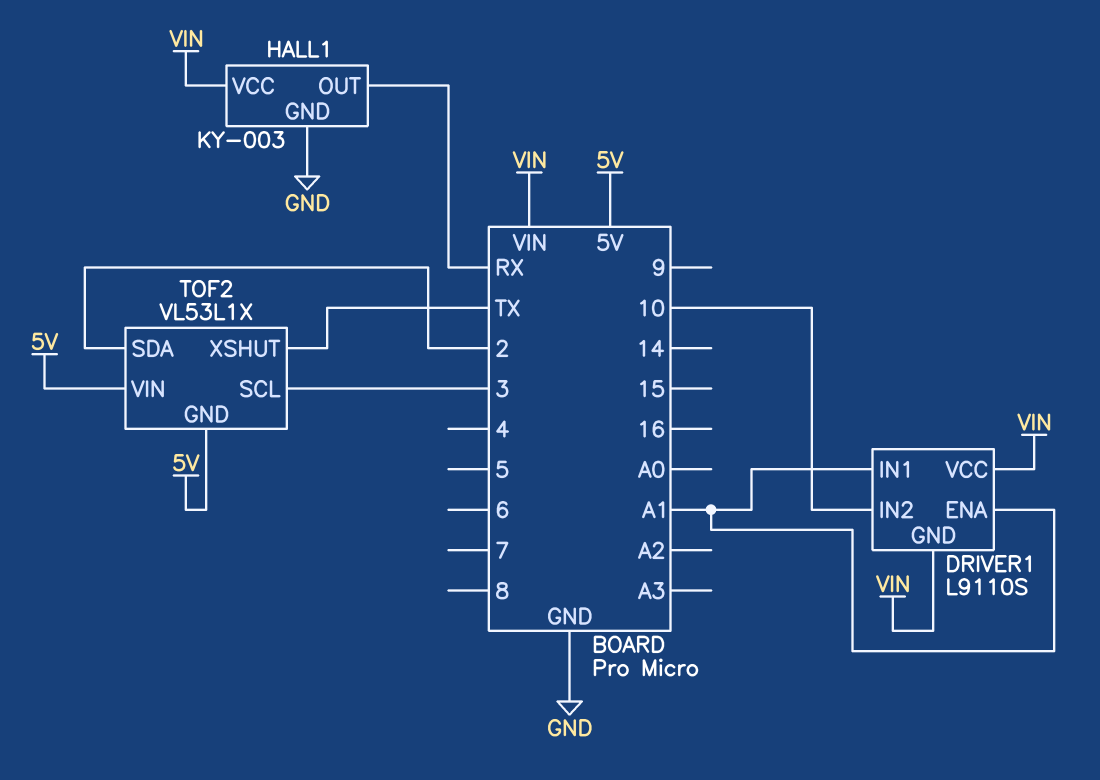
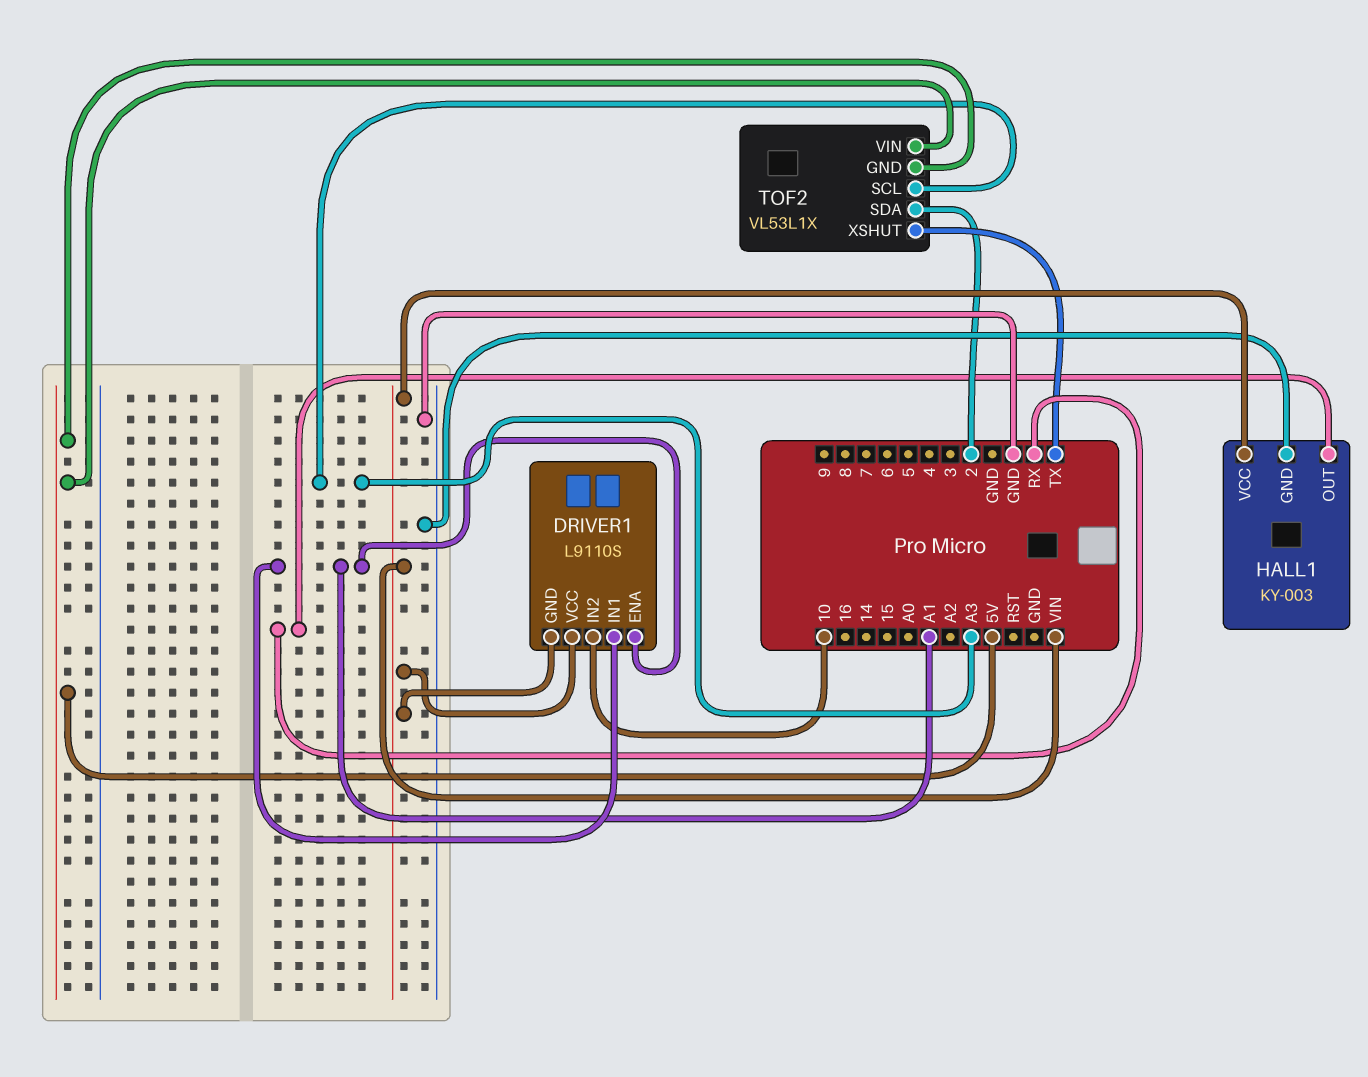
TOF2 pin SCL: 3 -> A3

